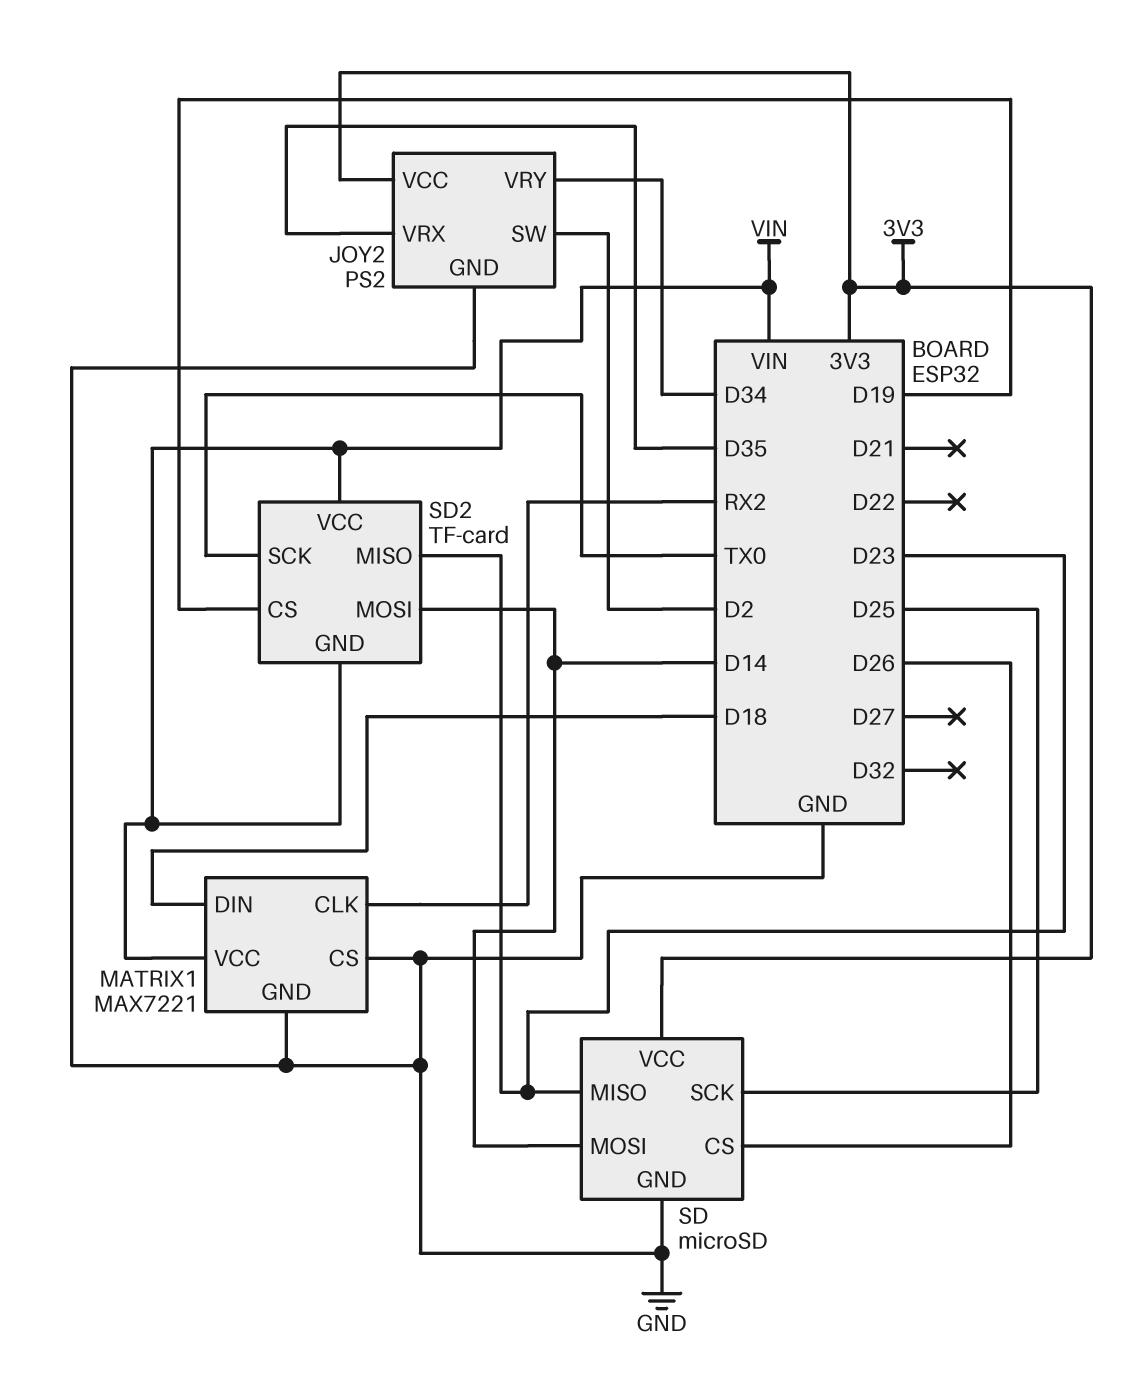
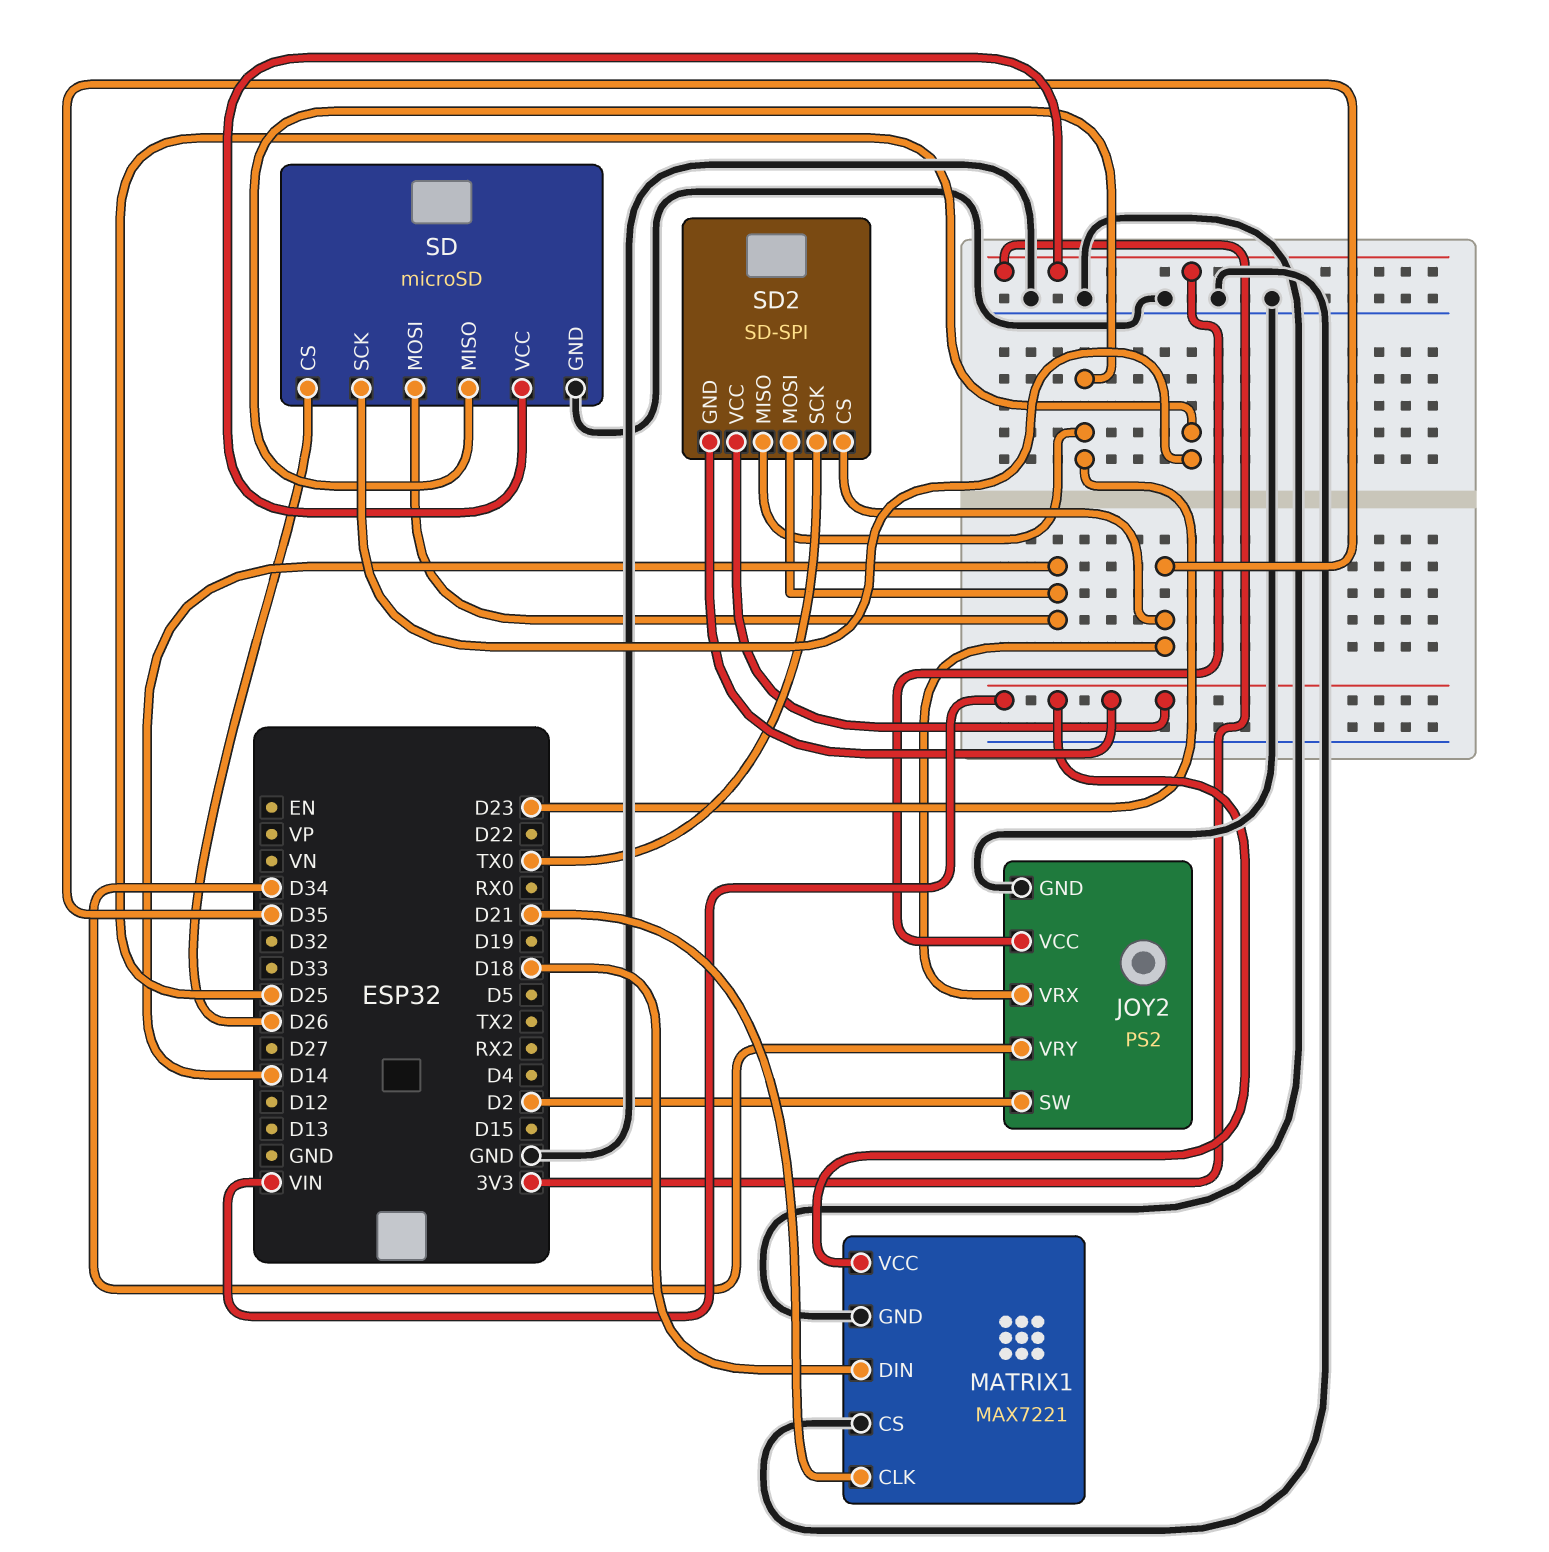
MATRIX1 pin CLK: RX2 -> D21
SD2: TF-card -> SD-SPI
SD2 pin CS: D19 -> D35

